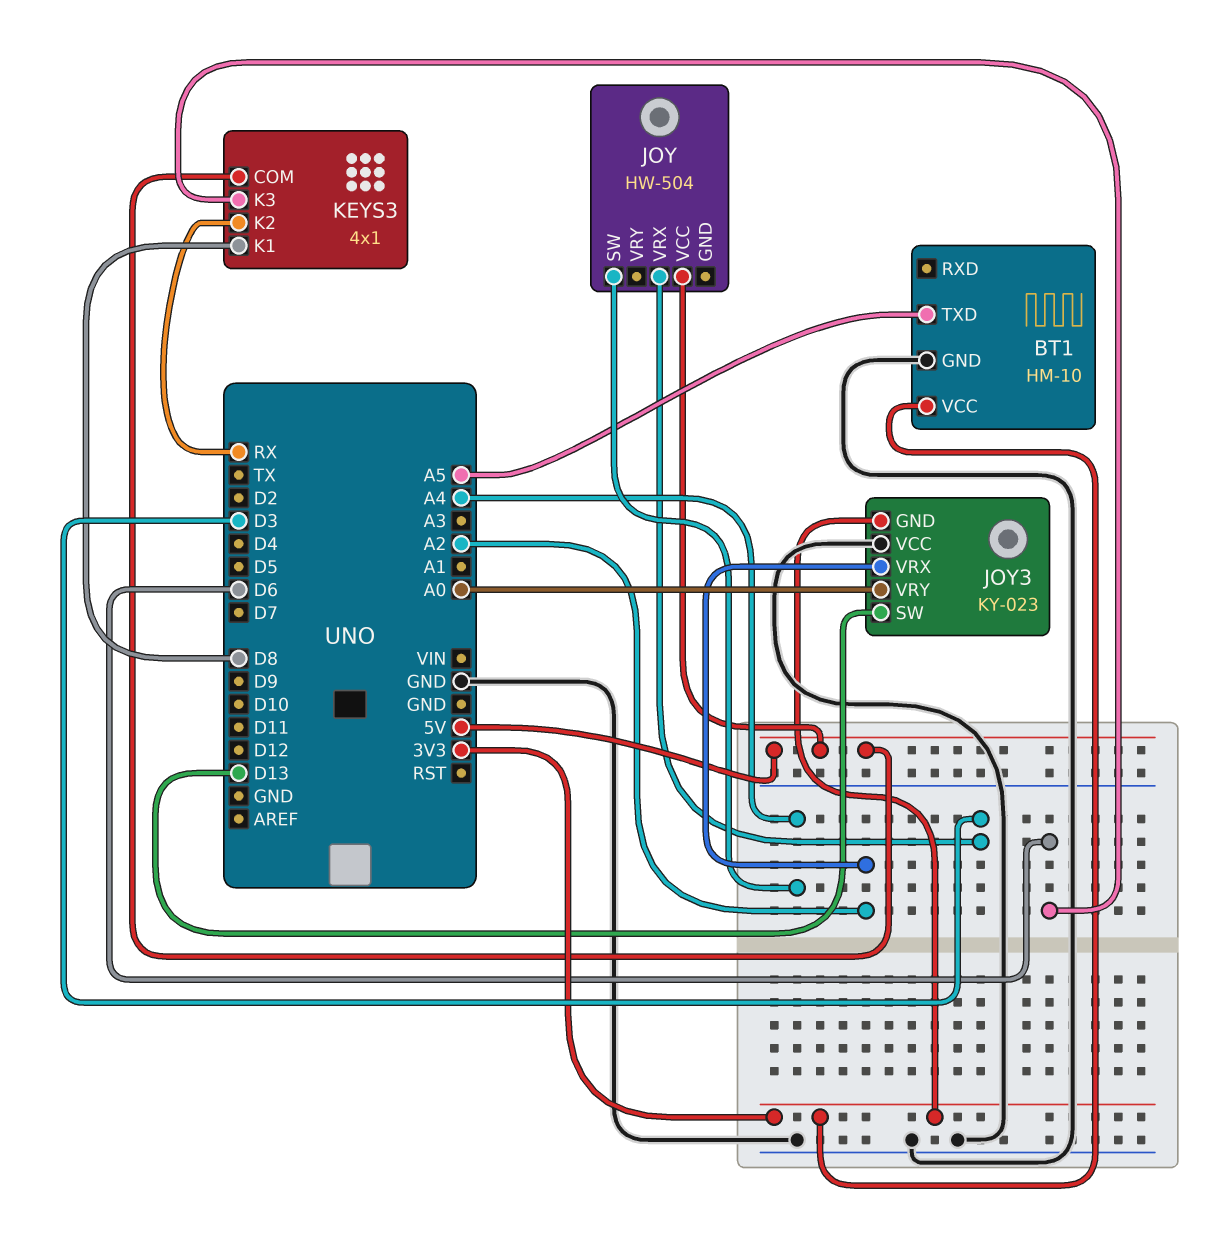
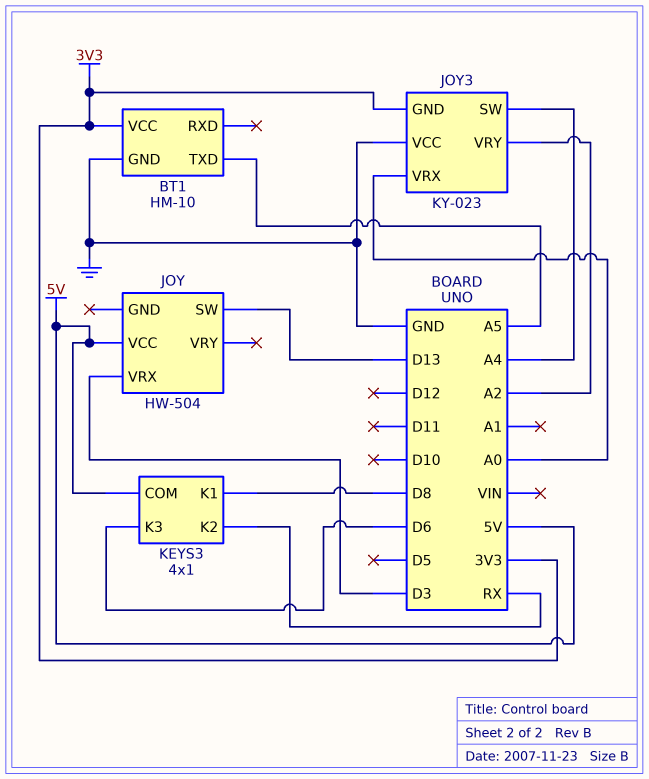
JOY pin SW: A4 -> D13
JOY3 pin SW: D13 -> A4
JOY3 pin VRX: A2 -> A0
JOY3 pin VRY: A0 -> A2

